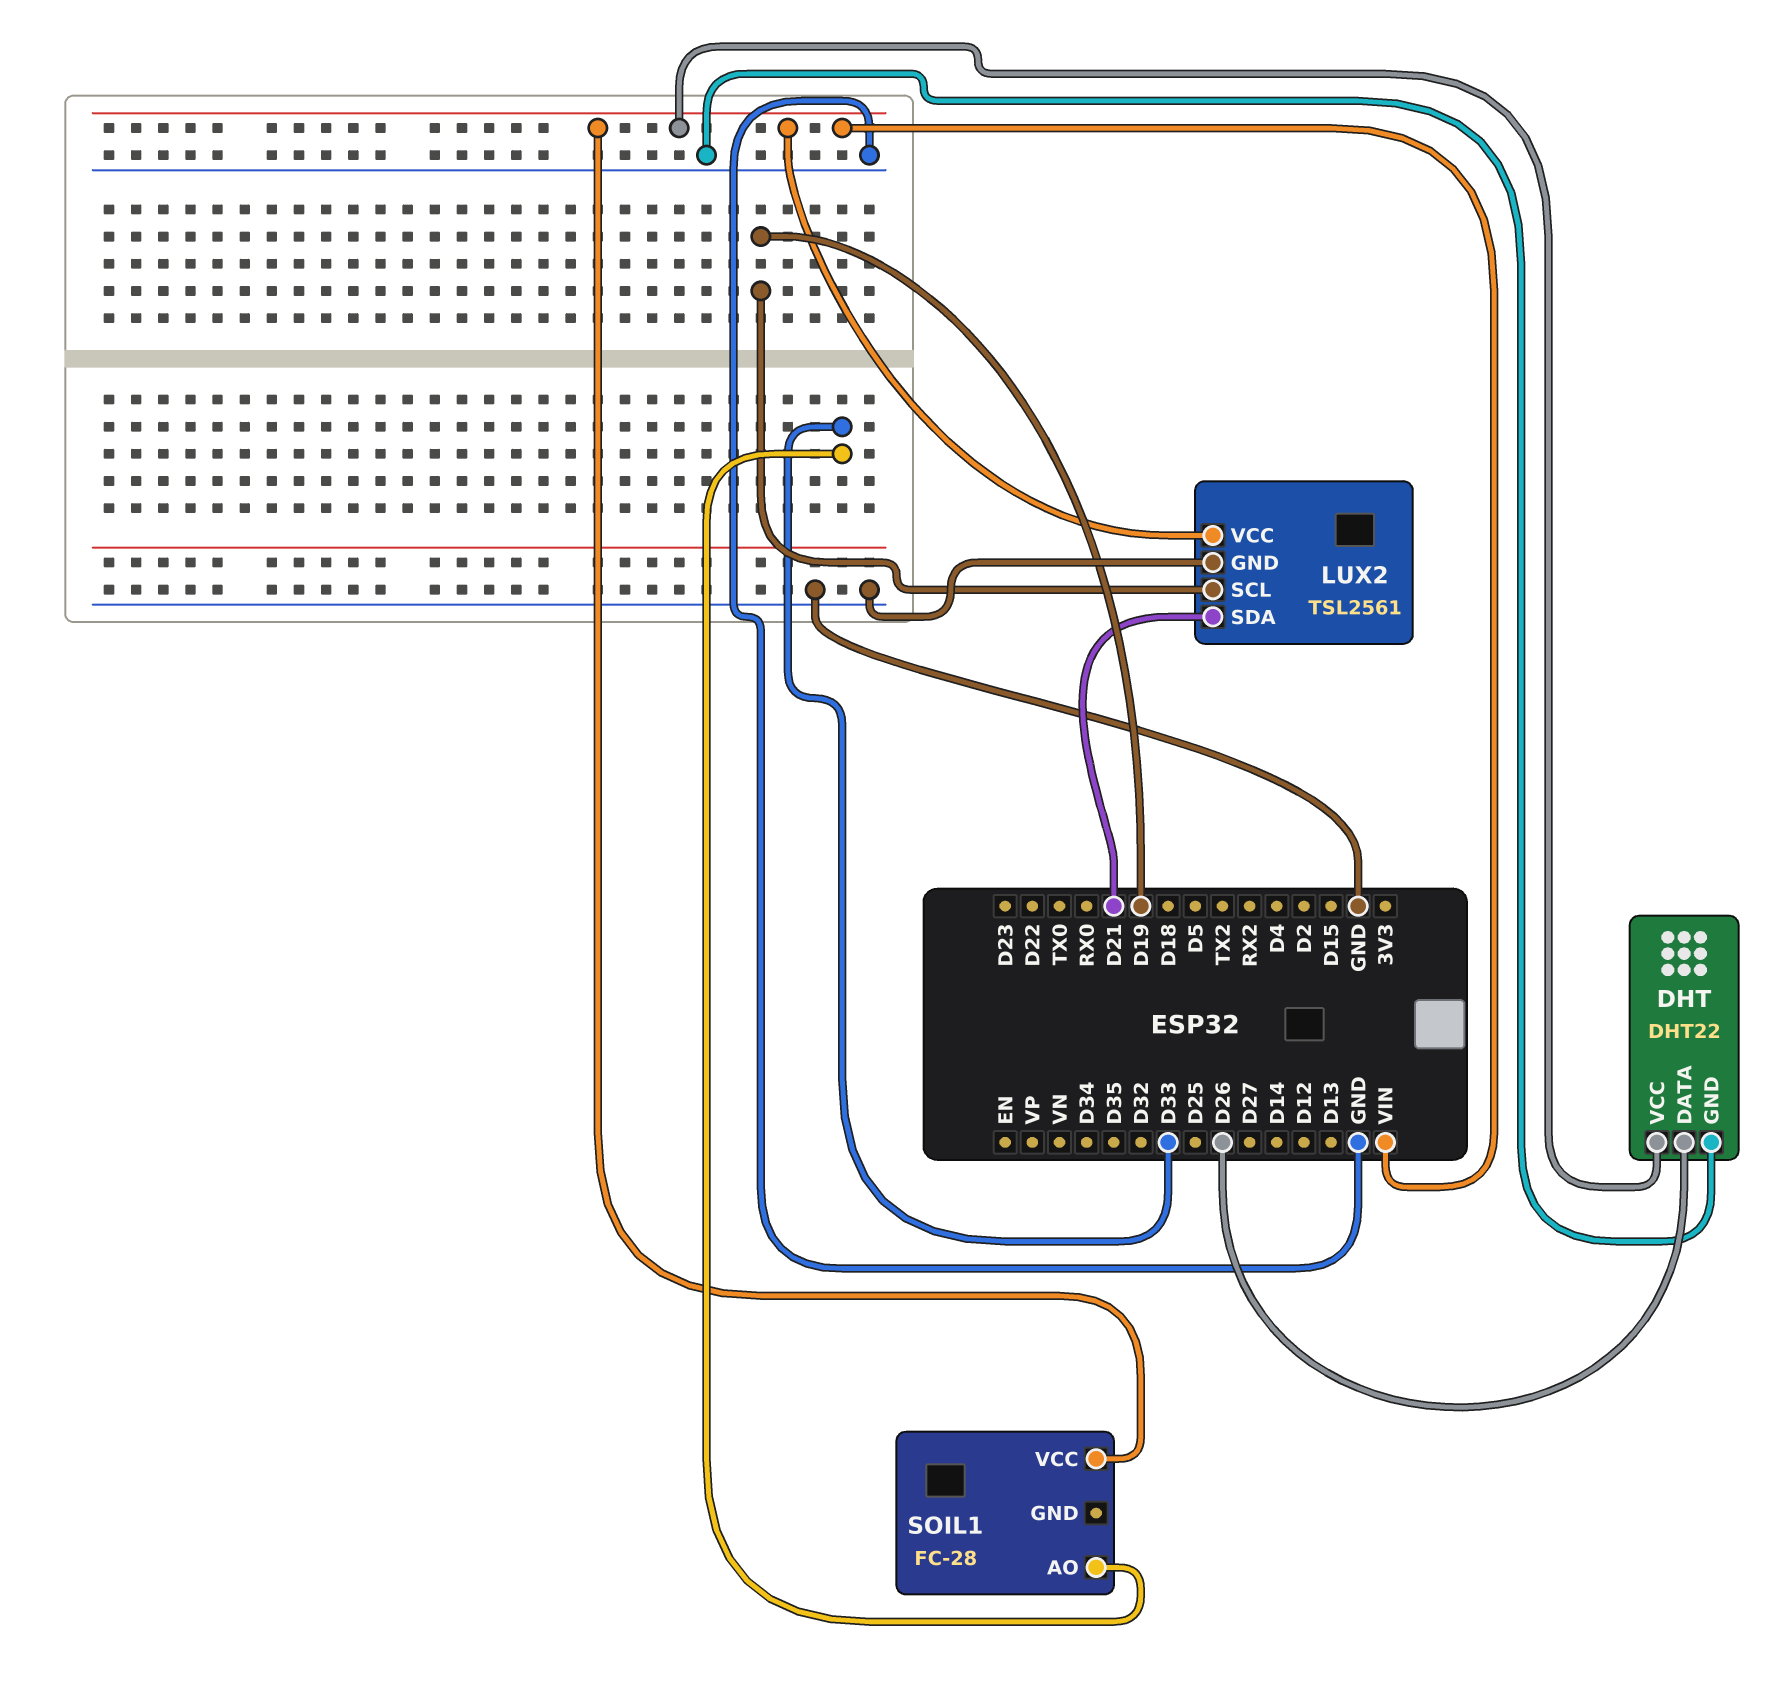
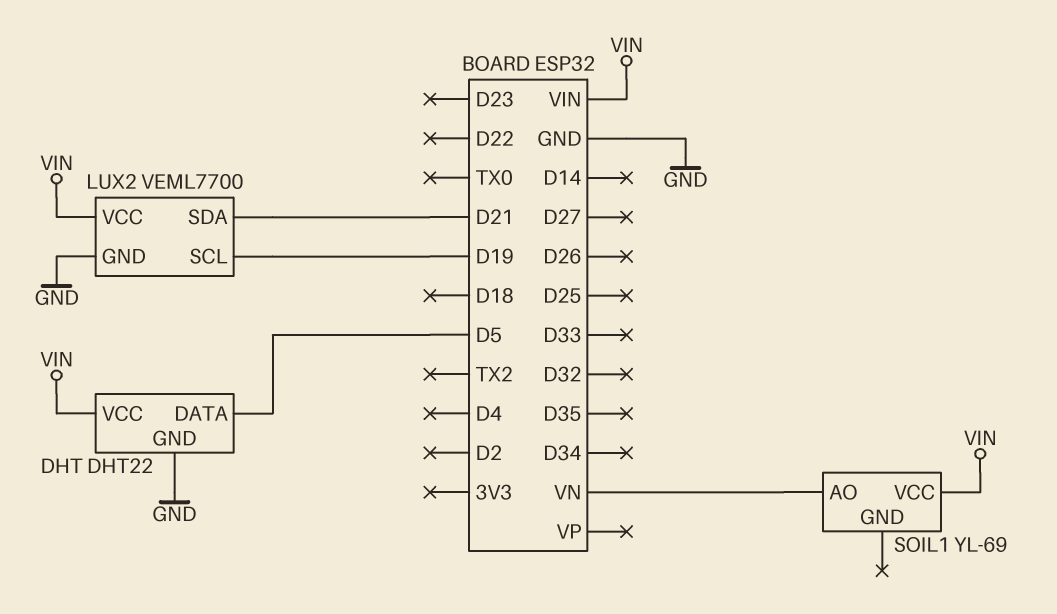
DHT pin DATA: D26 -> D5
LUX2: TSL2561 -> VEML7700
SOIL1: FC-28 -> YL-69
SOIL1 pin AO: D33 -> VN

